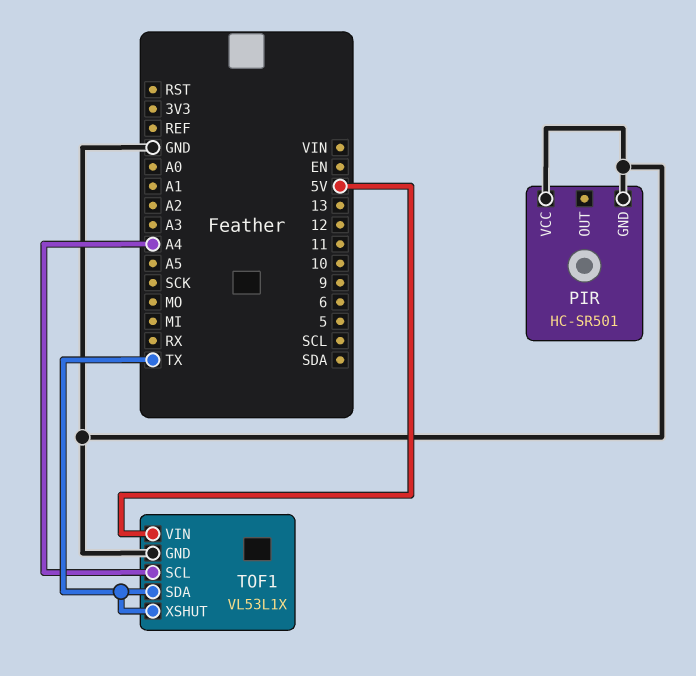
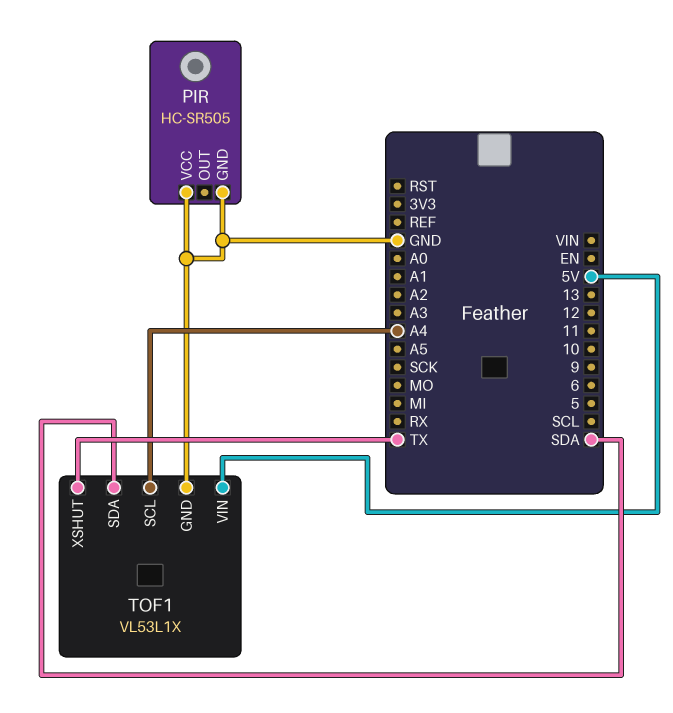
PIR: HC-SR501 -> HC-SR505
TOF1 pin SDA: TX -> SDA

